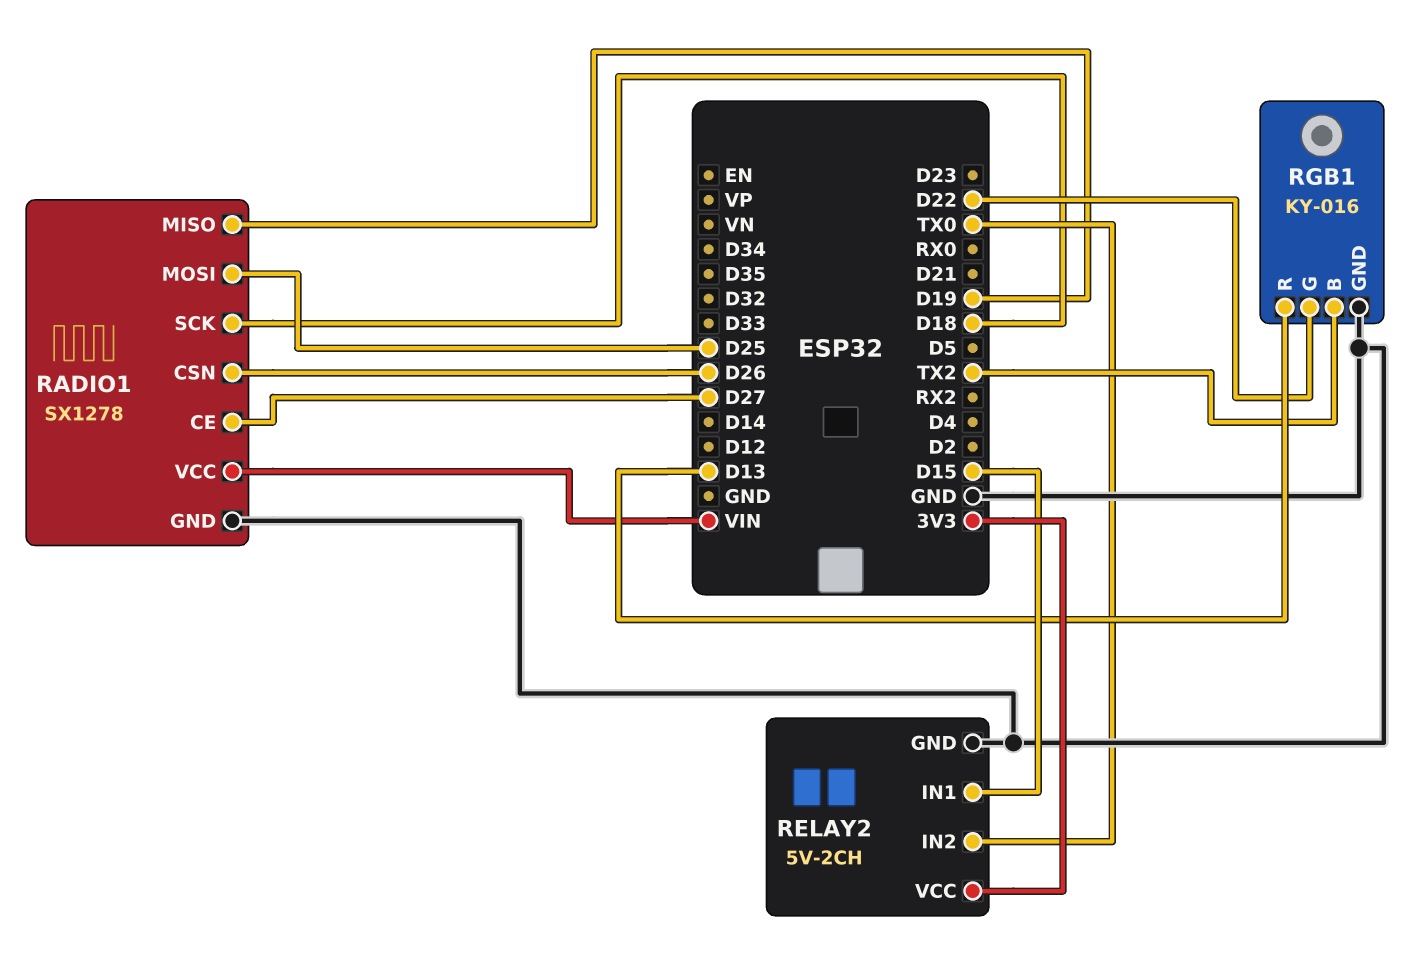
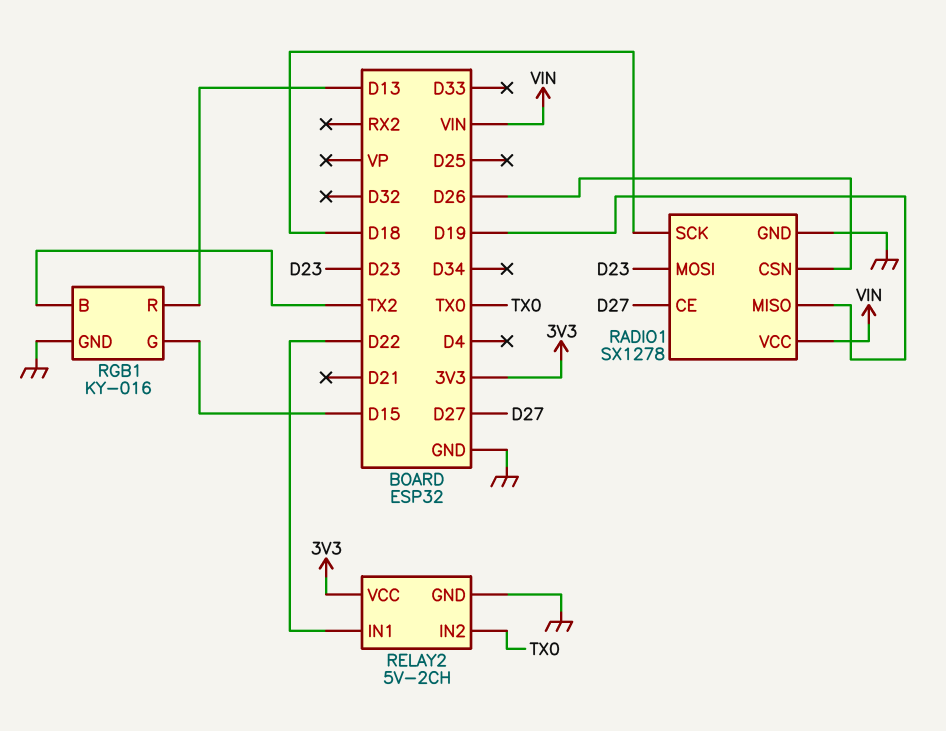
RADIO1 pin MOSI: D25 -> D23
RELAY2 pin IN1: D15 -> D22
RGB1 pin G: D22 -> D15

